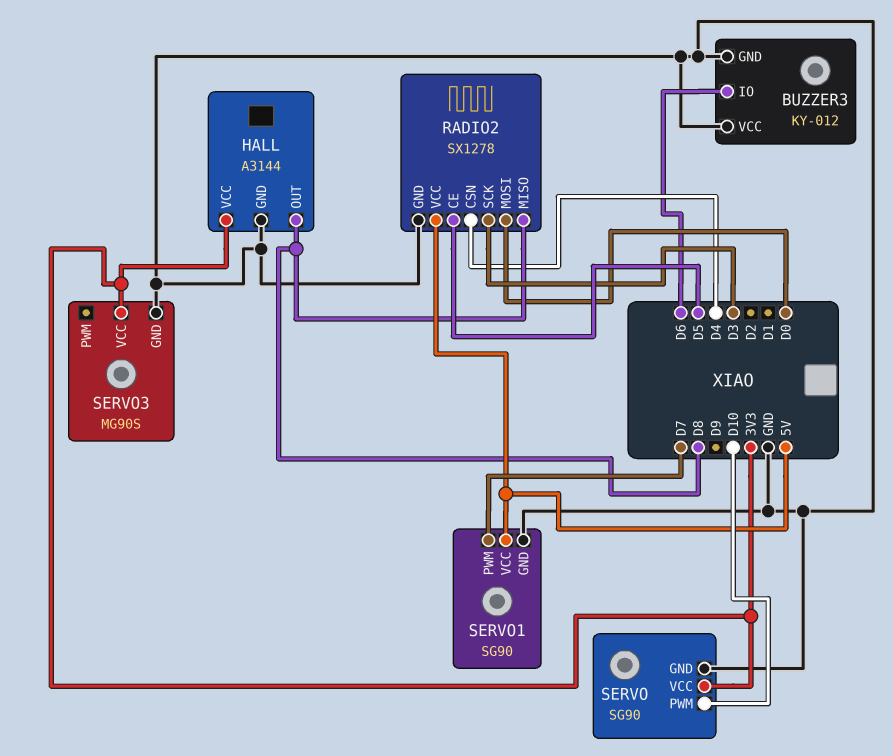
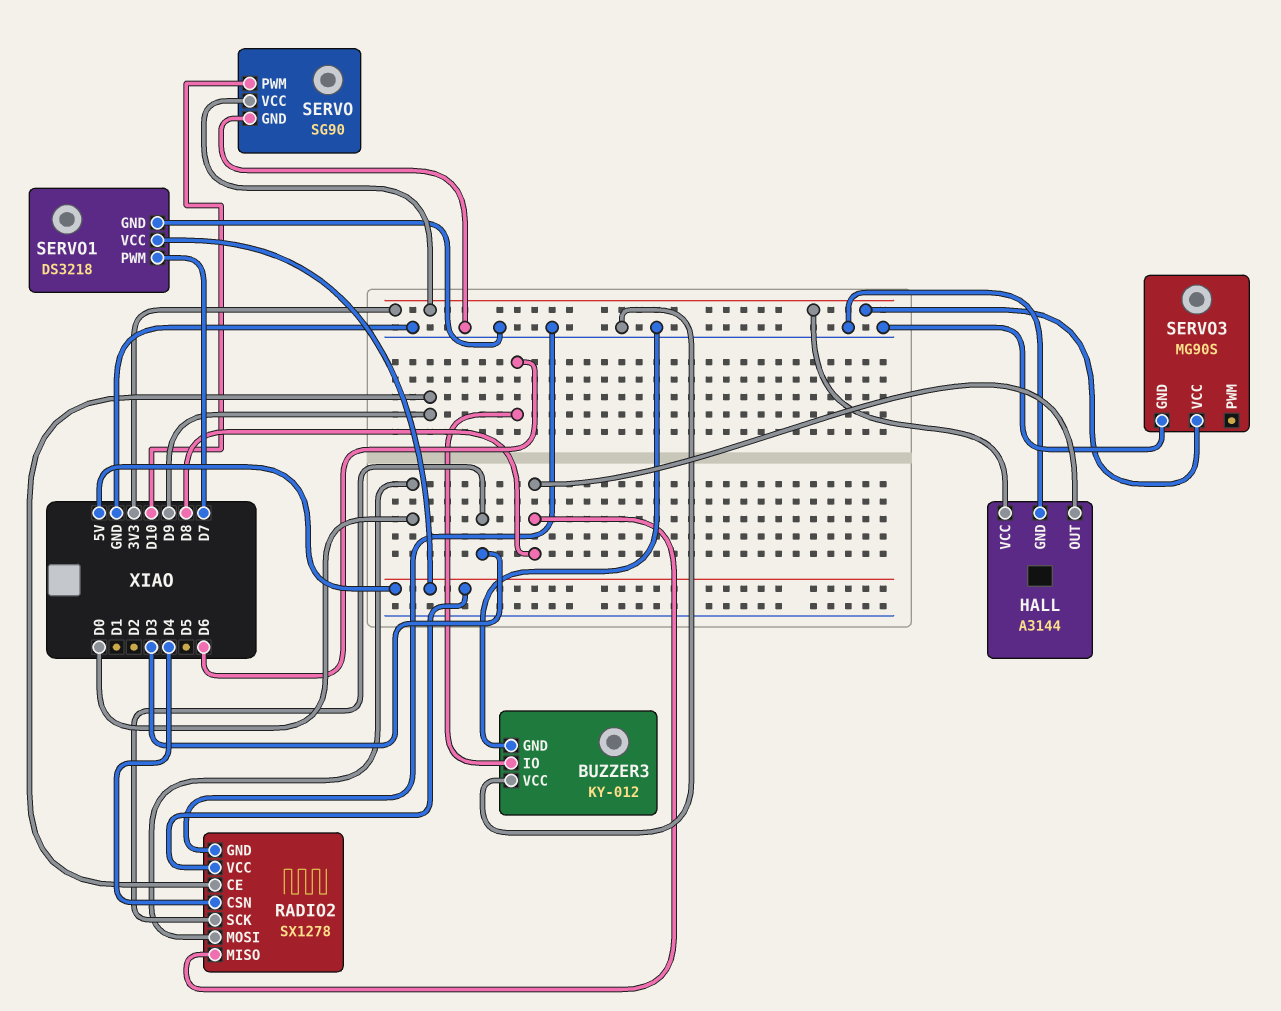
RADIO2 pin CE: D5 -> D9
SERVO1: SG90 -> DS3218

